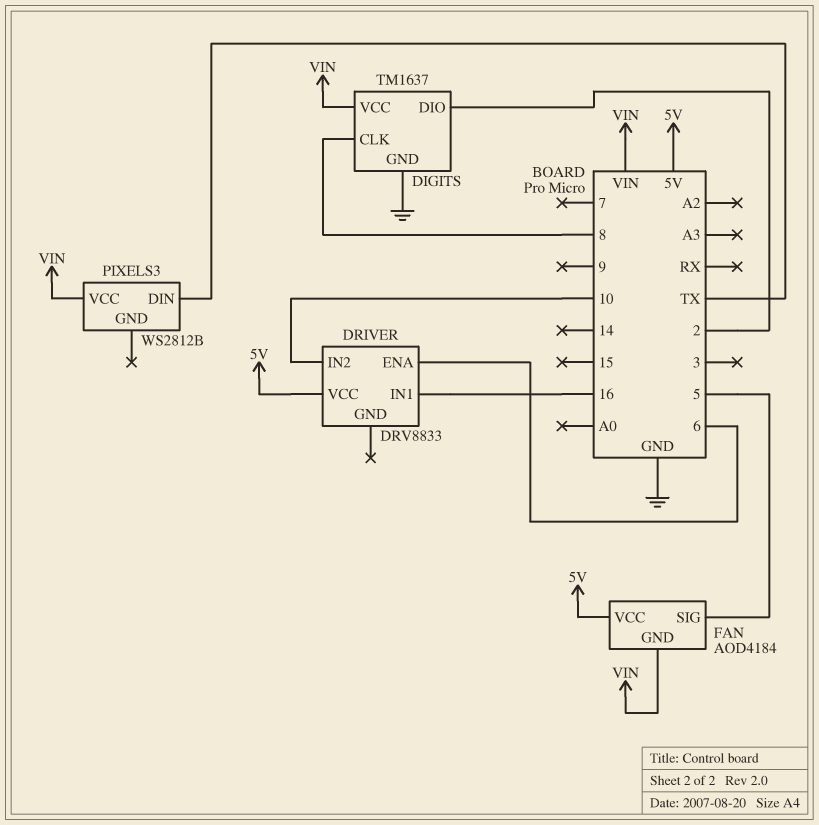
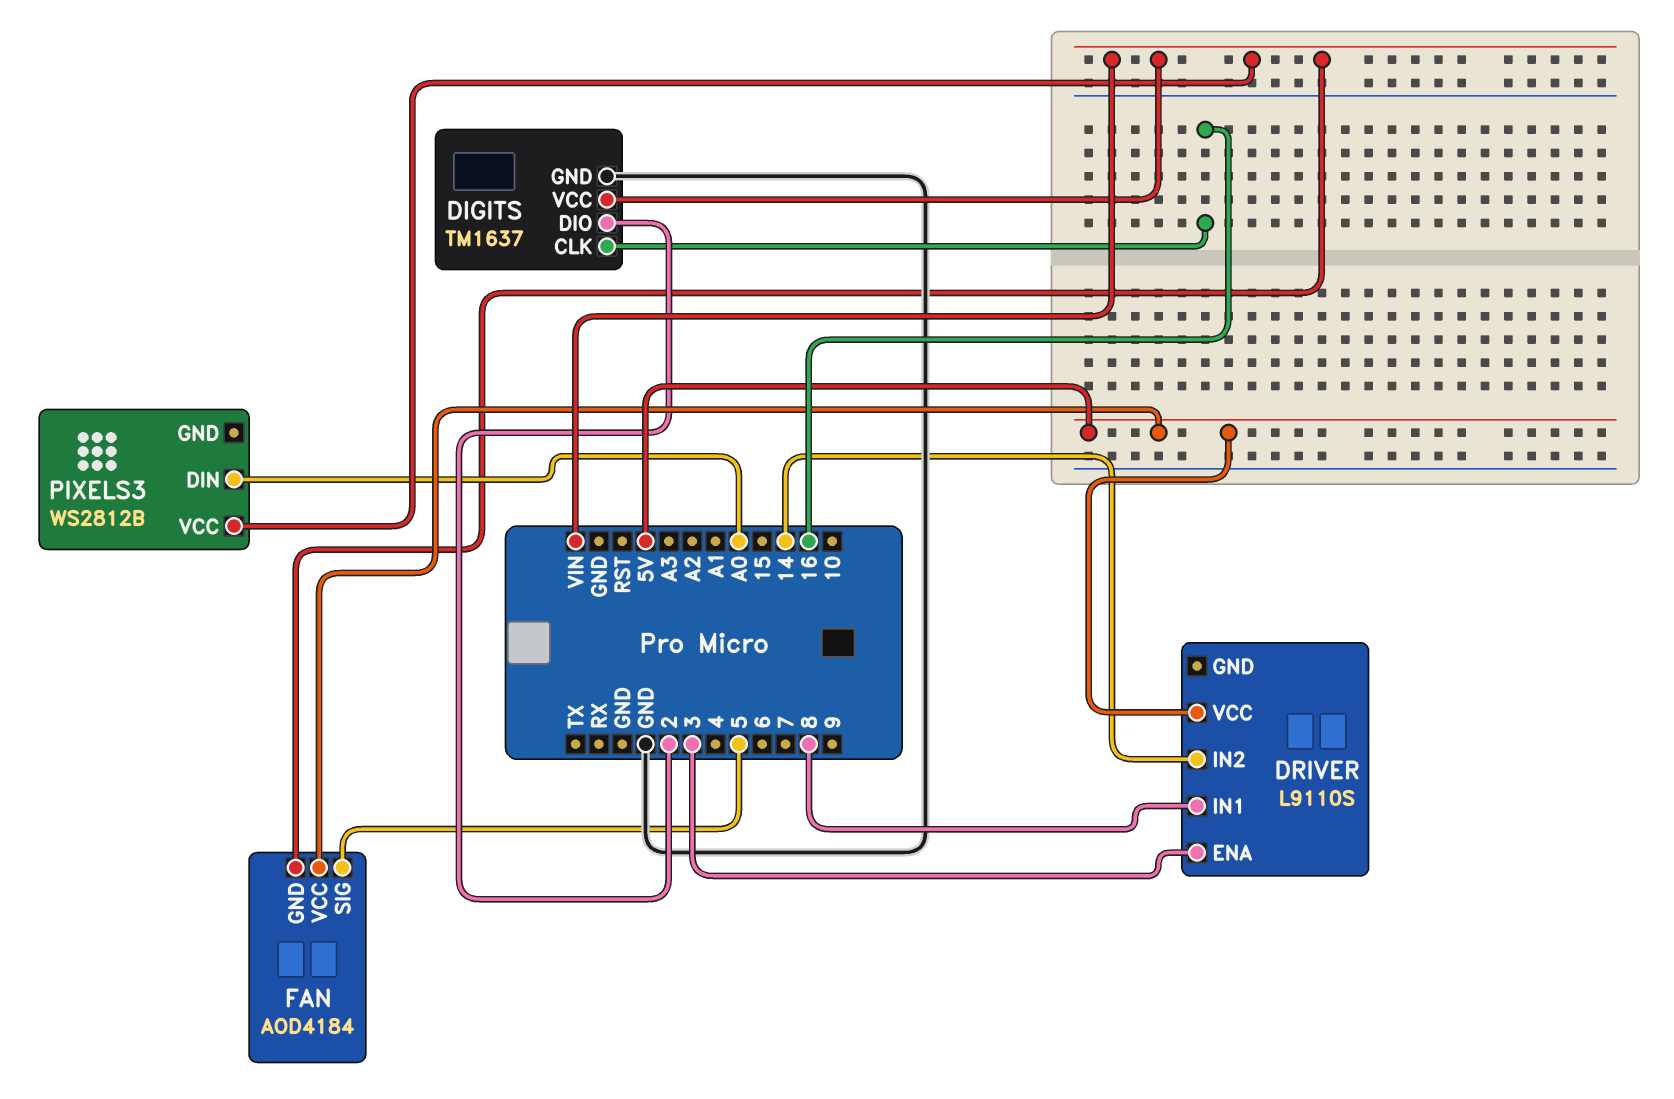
DIGITS pin CLK: 8 -> 16
DRIVER: DRV8833 -> L9110S
DRIVER pin ENA: 6 -> 3
DRIVER pin IN1: 16 -> 8
DRIVER pin IN2: 10 -> 14
PIXELS3 pin DIN: TX -> A0

